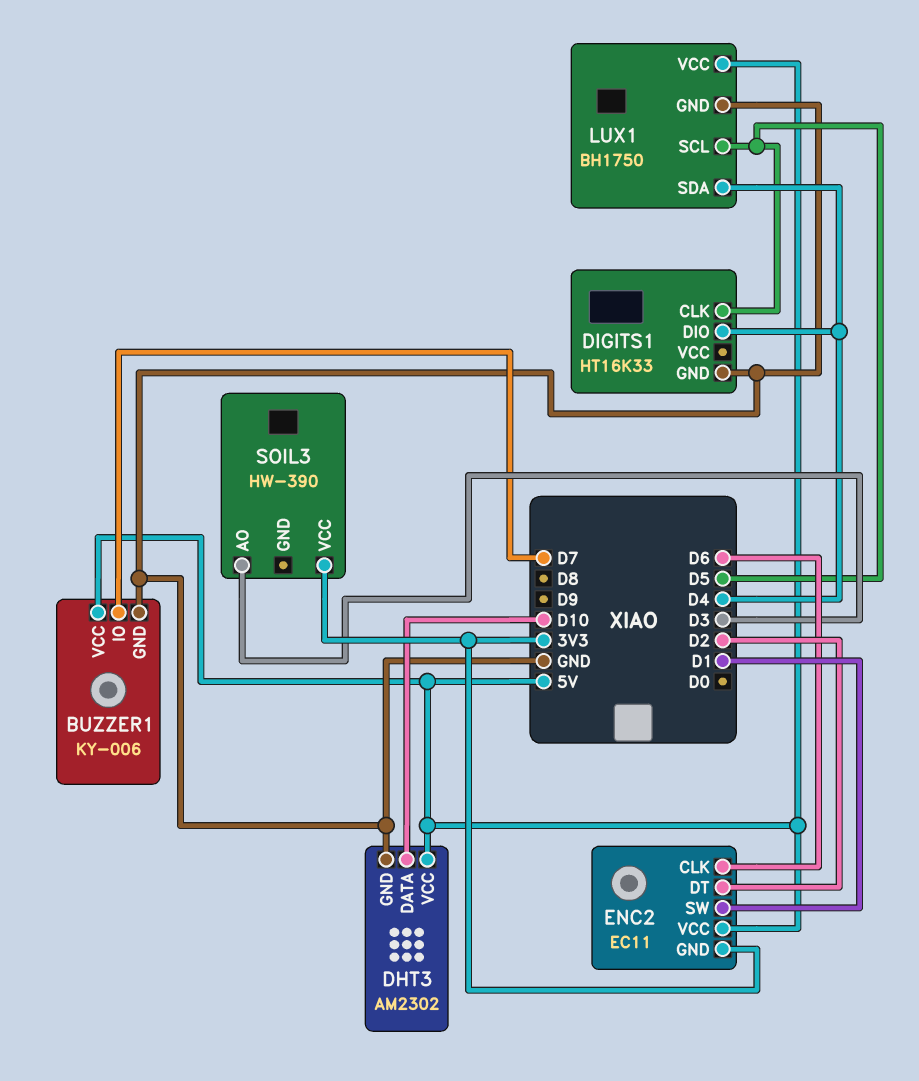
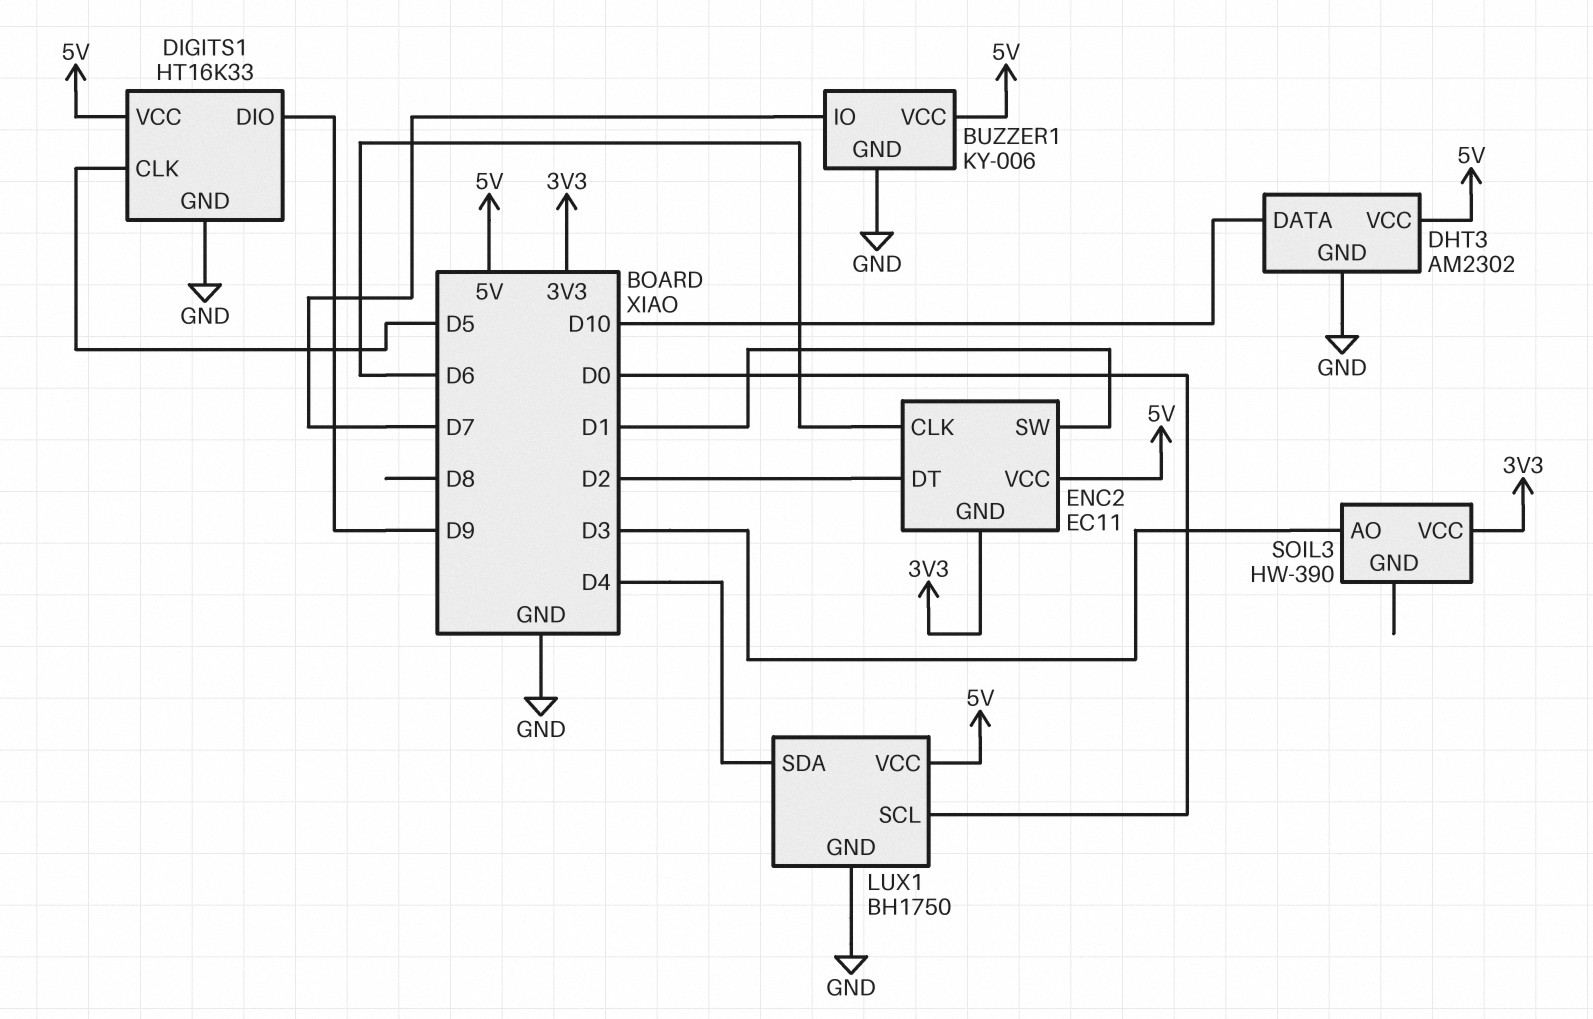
DIGITS1 pin DIO: D4 -> D9
DIGITS1 pin VCC: none -> 5V
LUX1 pin SCL: D5 -> D0

